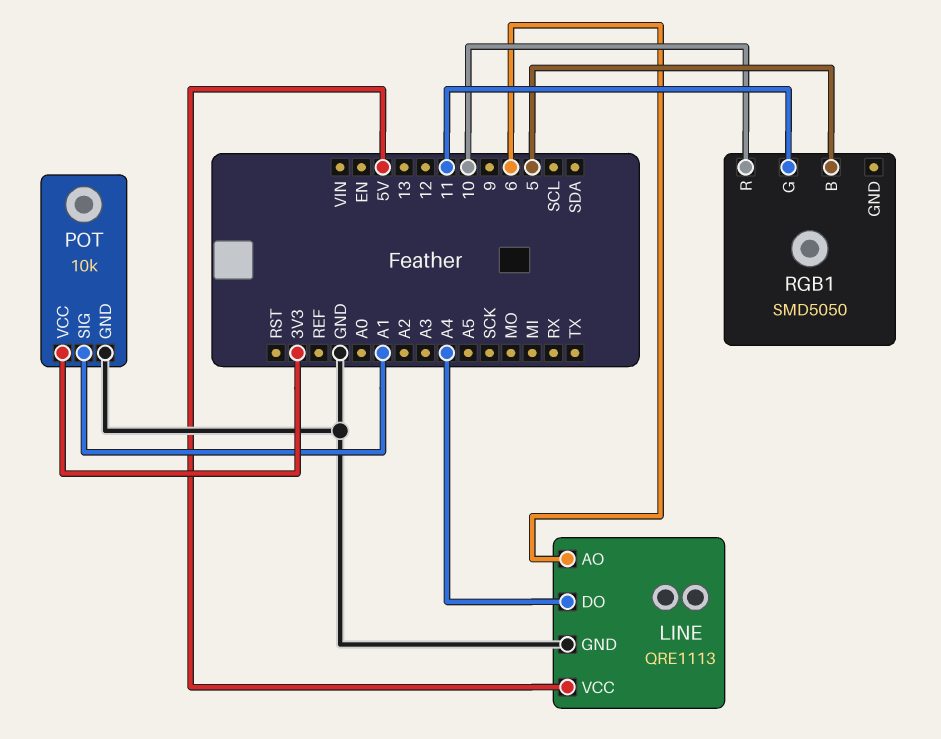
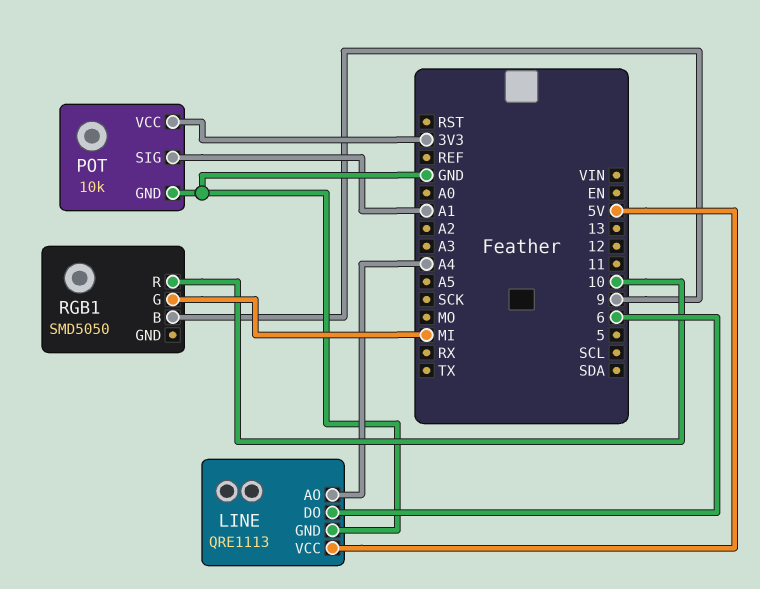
LINE pin AO: 6 -> A4
LINE pin DO: A4 -> 6
RGB1 pin B: 5 -> 9
RGB1 pin G: 11 -> MI

